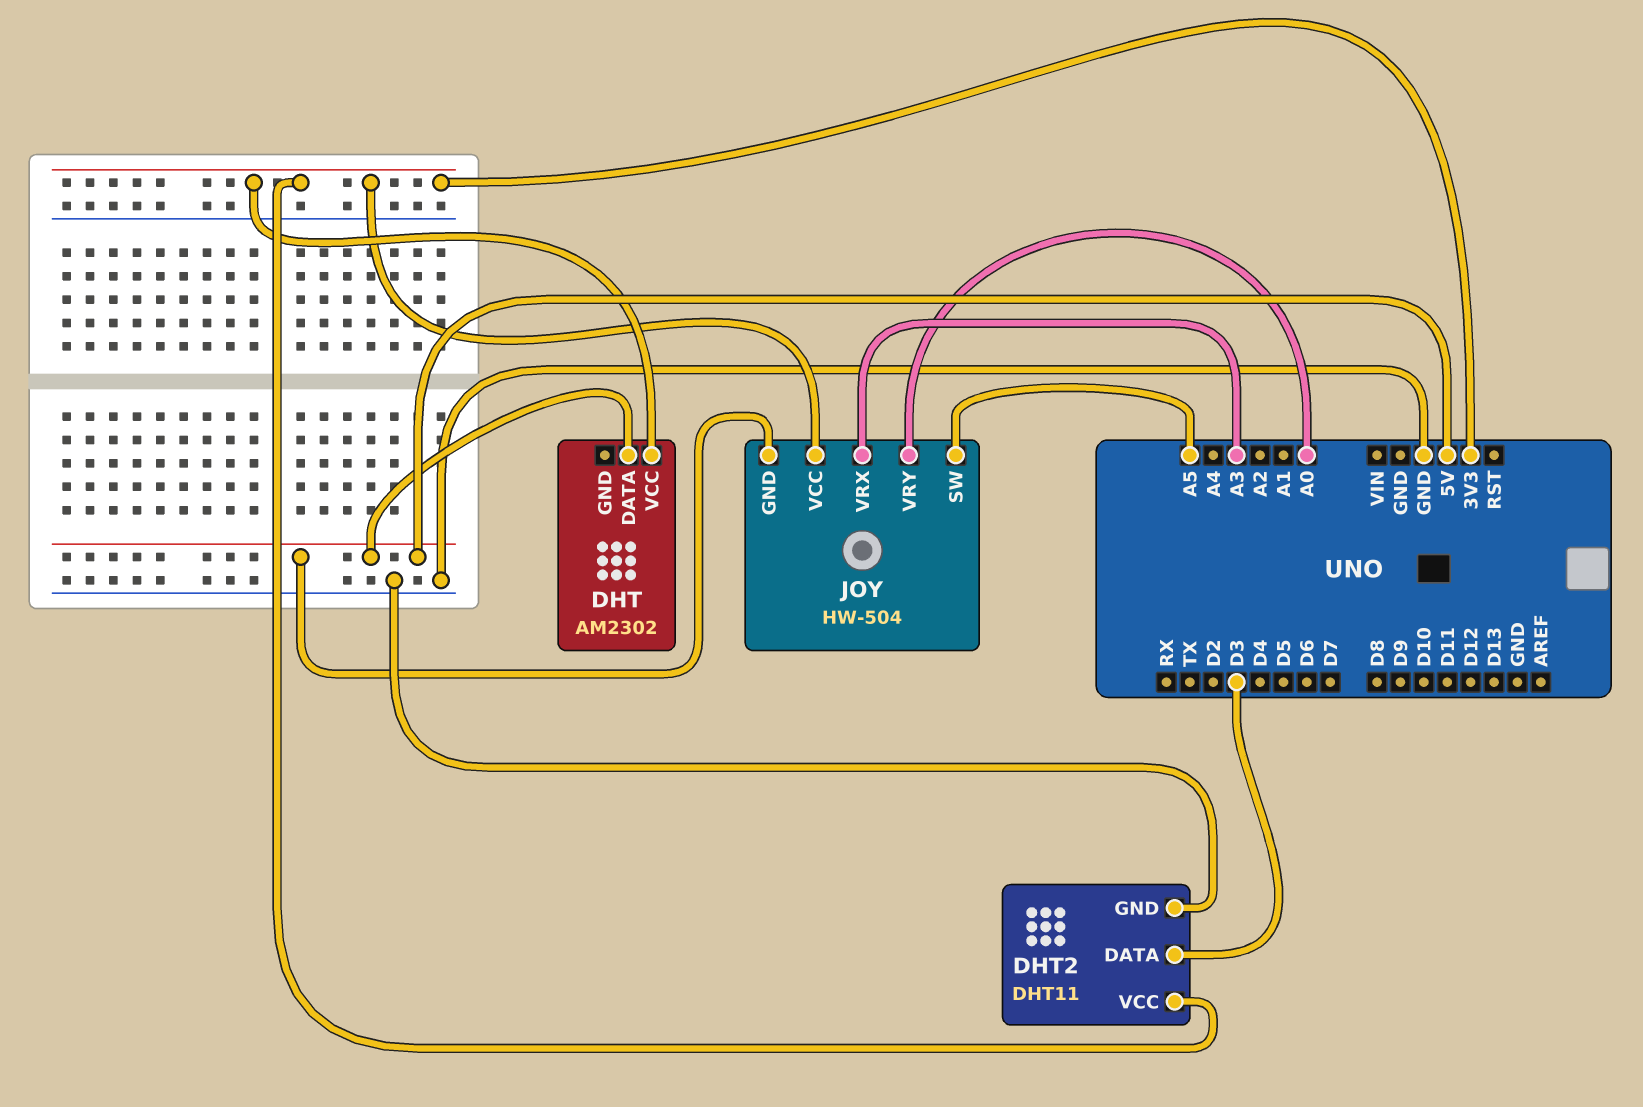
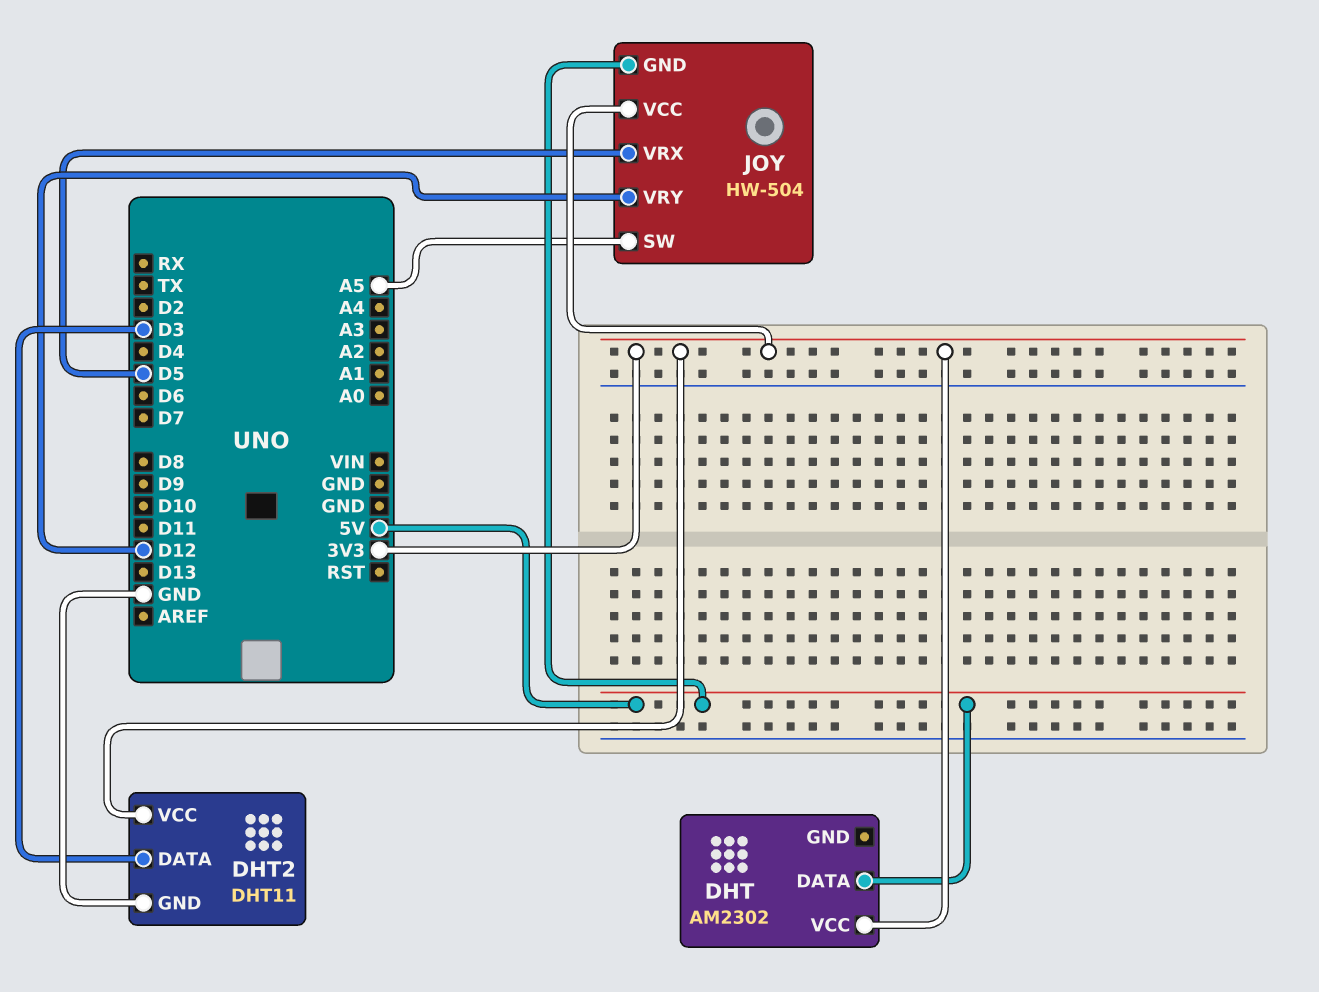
JOY pin VRX: A3 -> D5
JOY pin VRY: A0 -> D12

